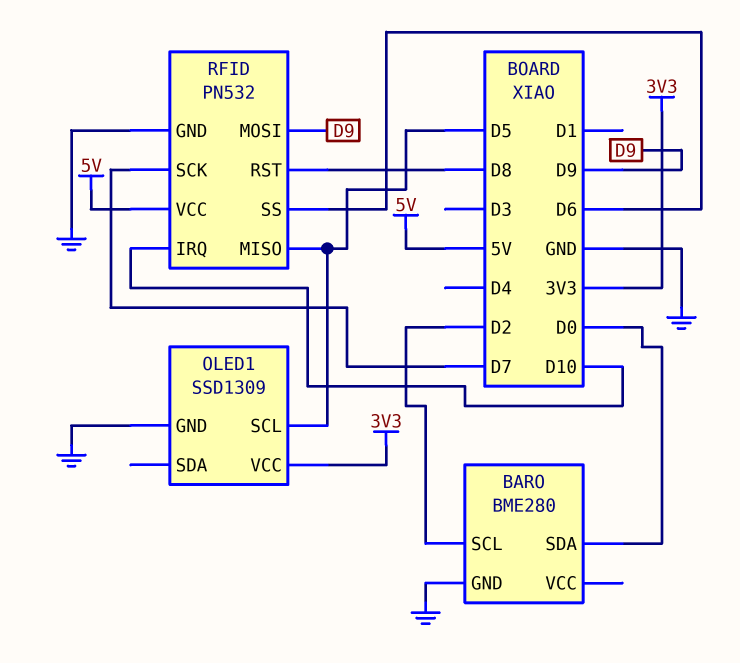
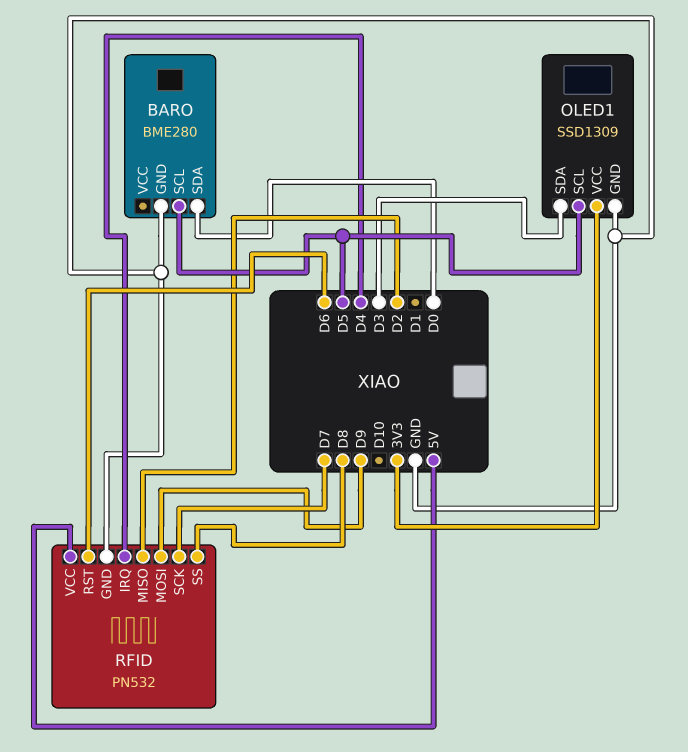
BARO pin SCL: D2 -> D5
OLED1 pin SDA: none -> D3
RFID pin IRQ: D10 -> D4
RFID pin MISO: D5 -> D2
RFID pin RST: D8 -> D6
RFID pin SS: D6 -> D8

